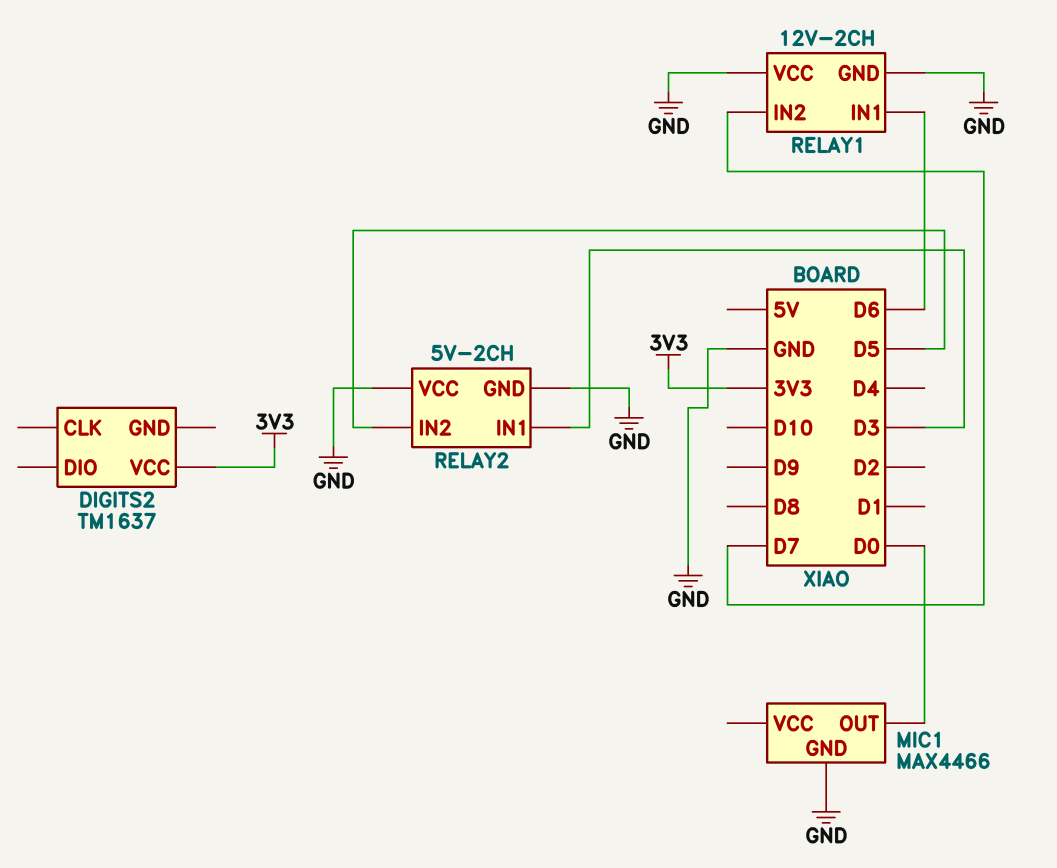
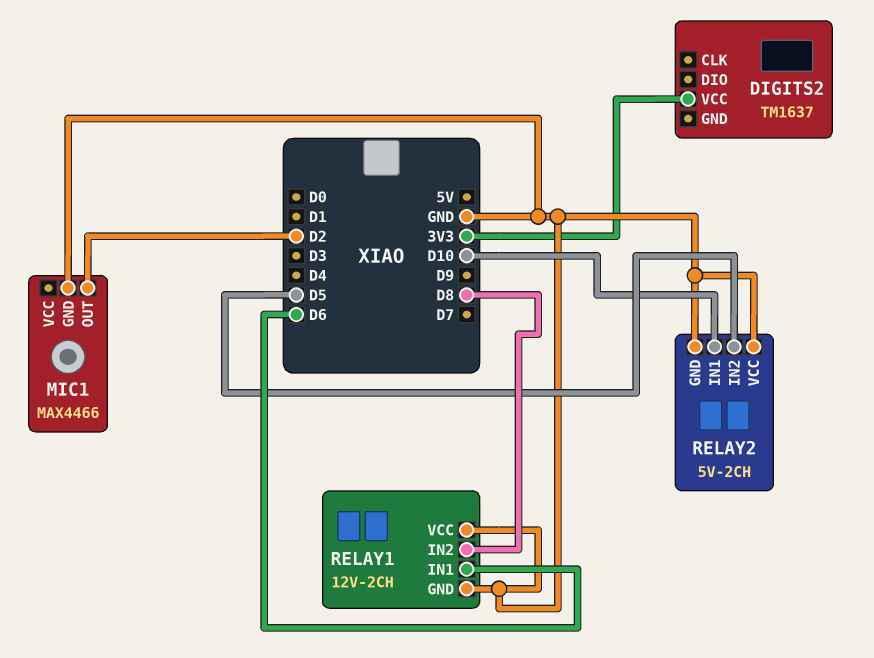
MIC1 pin OUT: D0 -> D2
RELAY1 pin IN2: D7 -> D8
RELAY2 pin IN1: D3 -> D10

